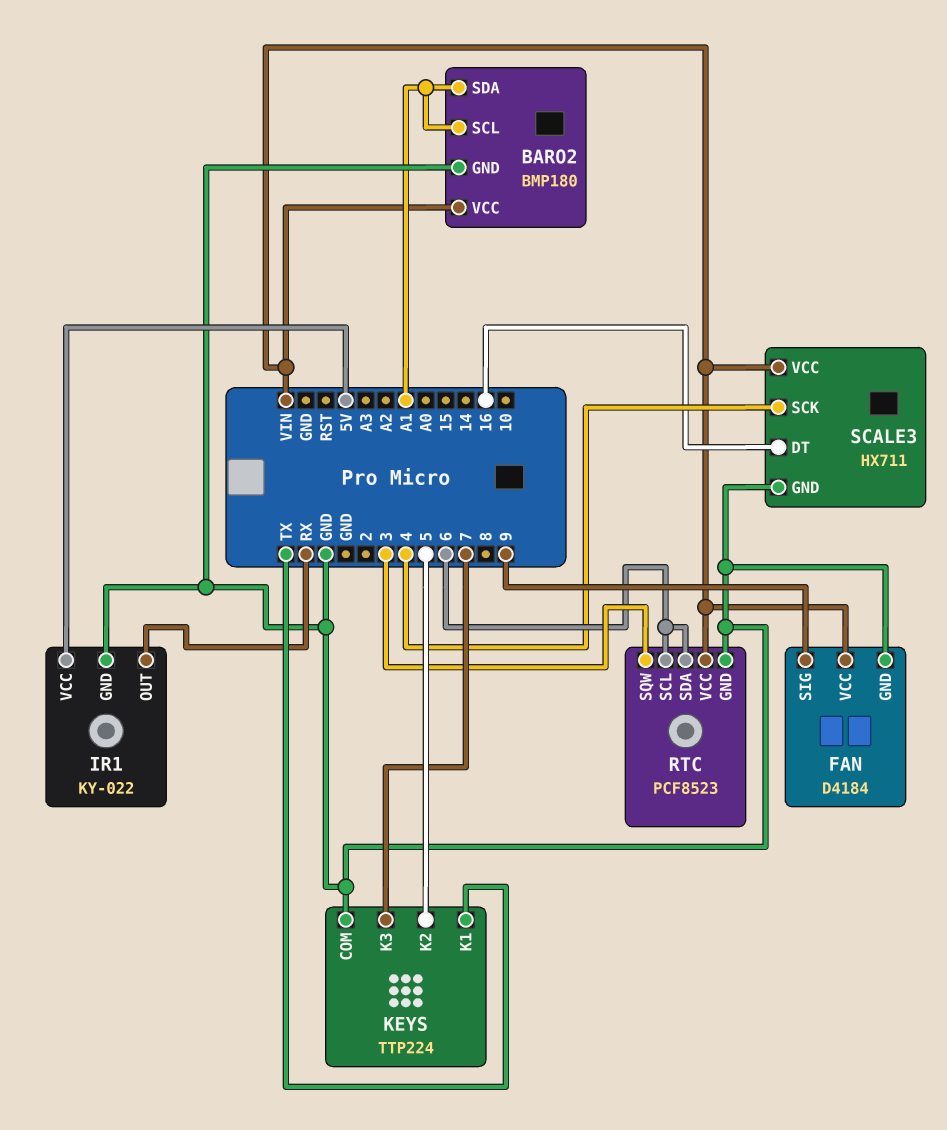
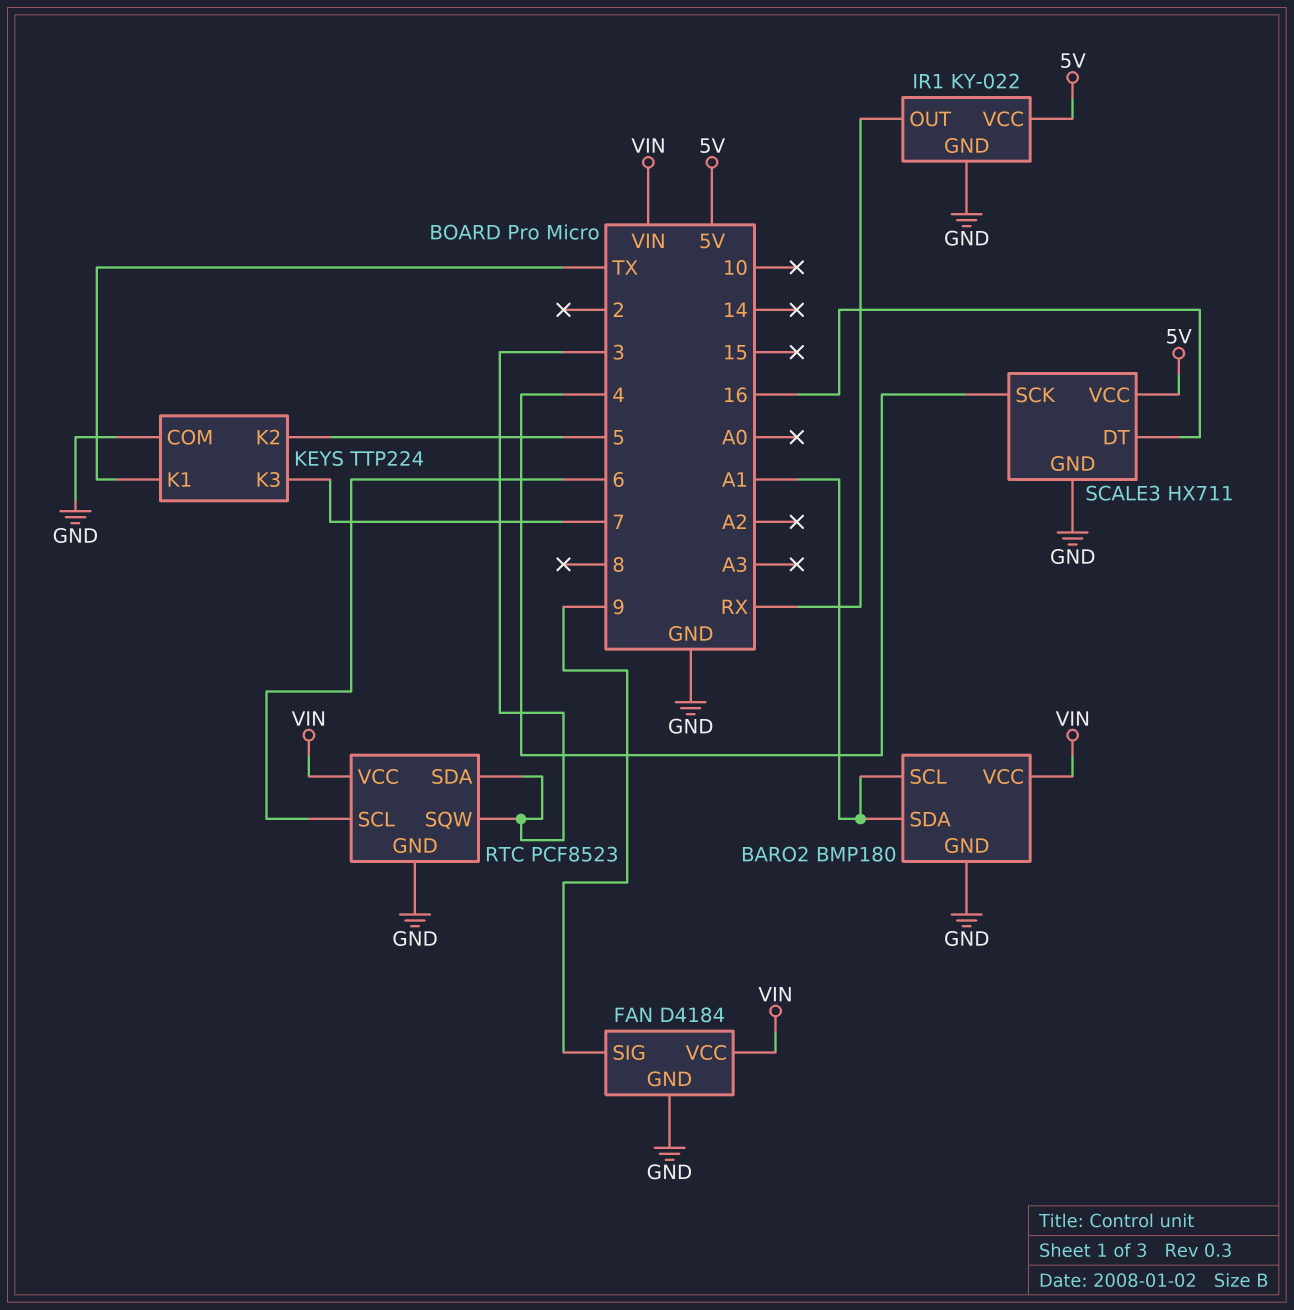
RTC pin SDA: 6 -> 3
SCALE3 pin VCC: VIN -> 5V

